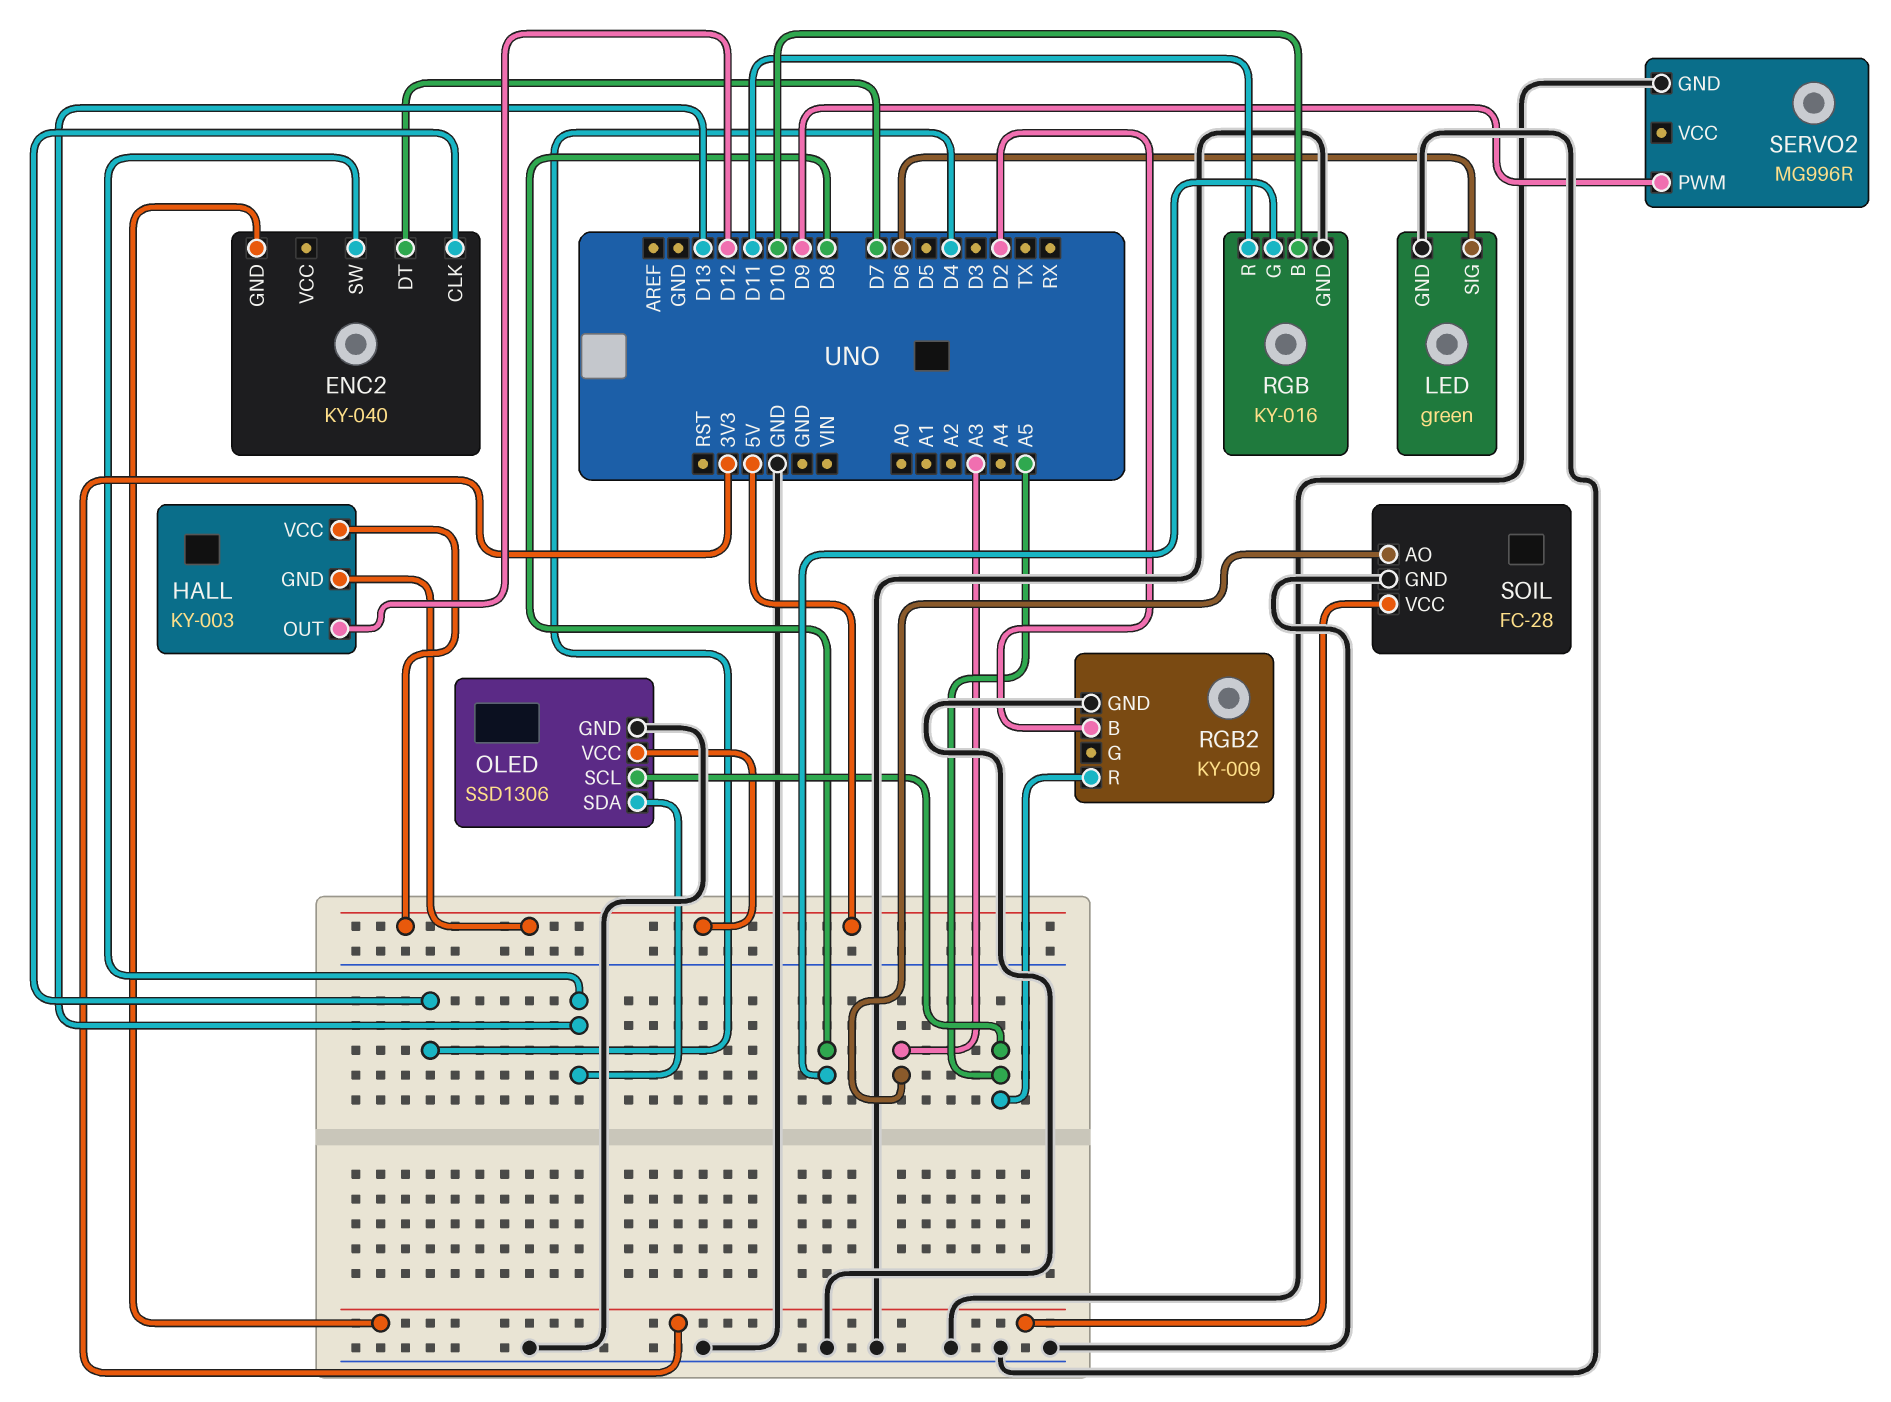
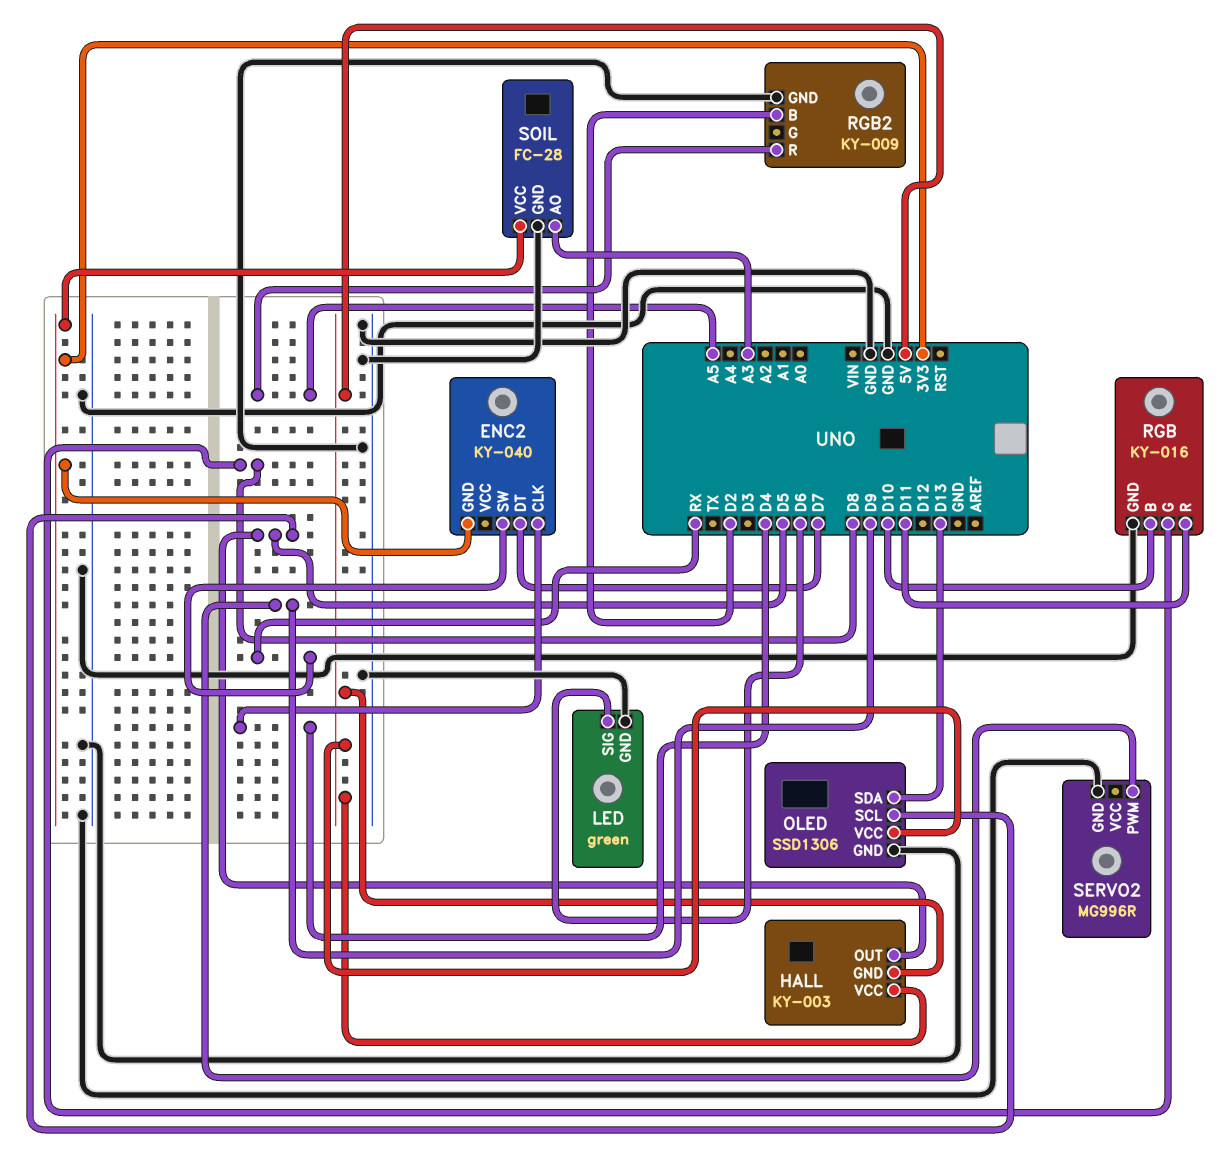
ENC2 pin SW: D13 -> RX
HALL pin OUT: D12 -> D5
OLED pin SCL: A5 -> D5

